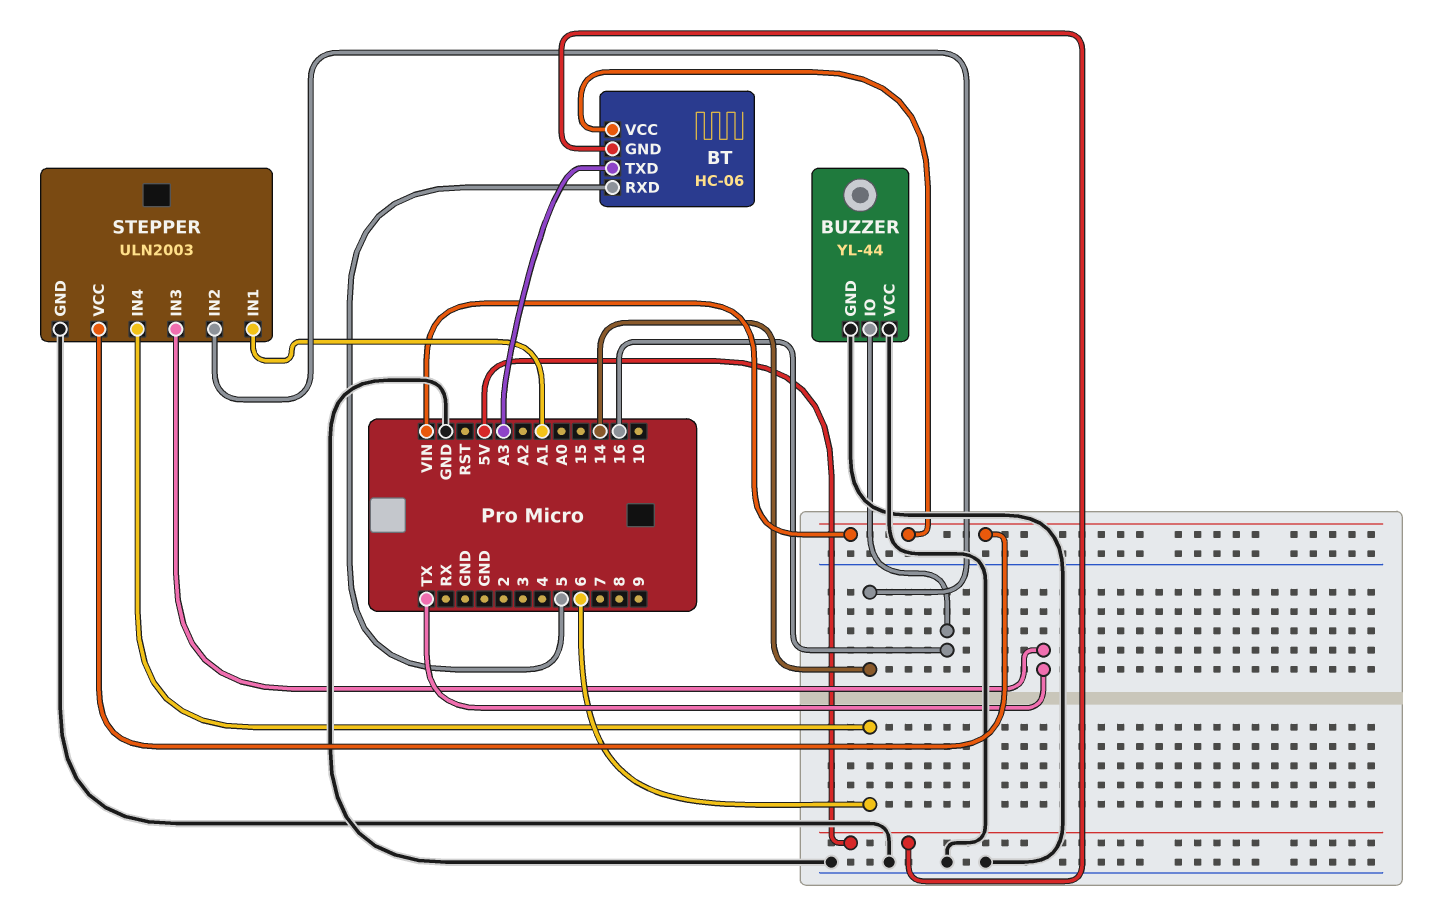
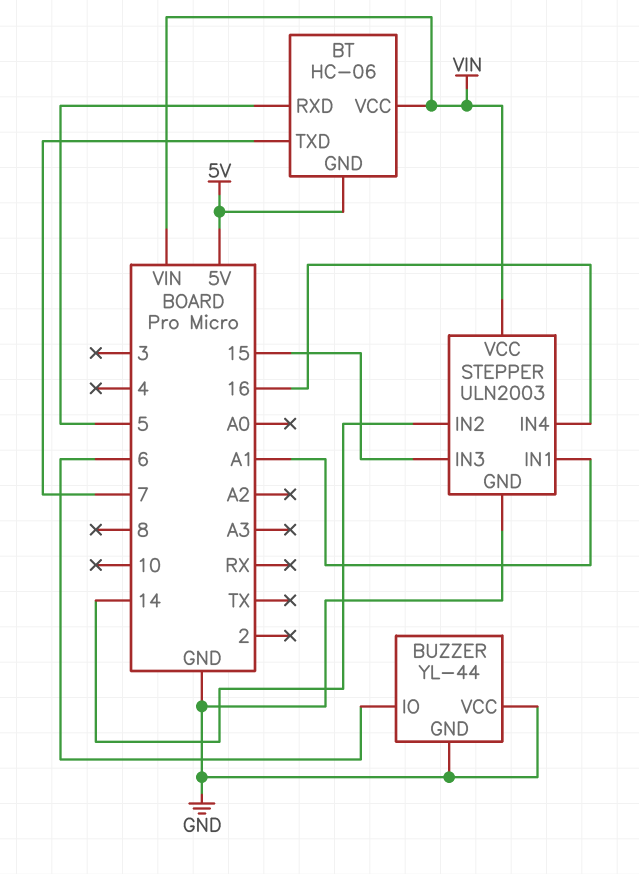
BT pin TXD: A3 -> 7
BUZZER pin IO: 16 -> 6
STEPPER pin IN3: TX -> 15
STEPPER pin IN4: 6 -> 16

